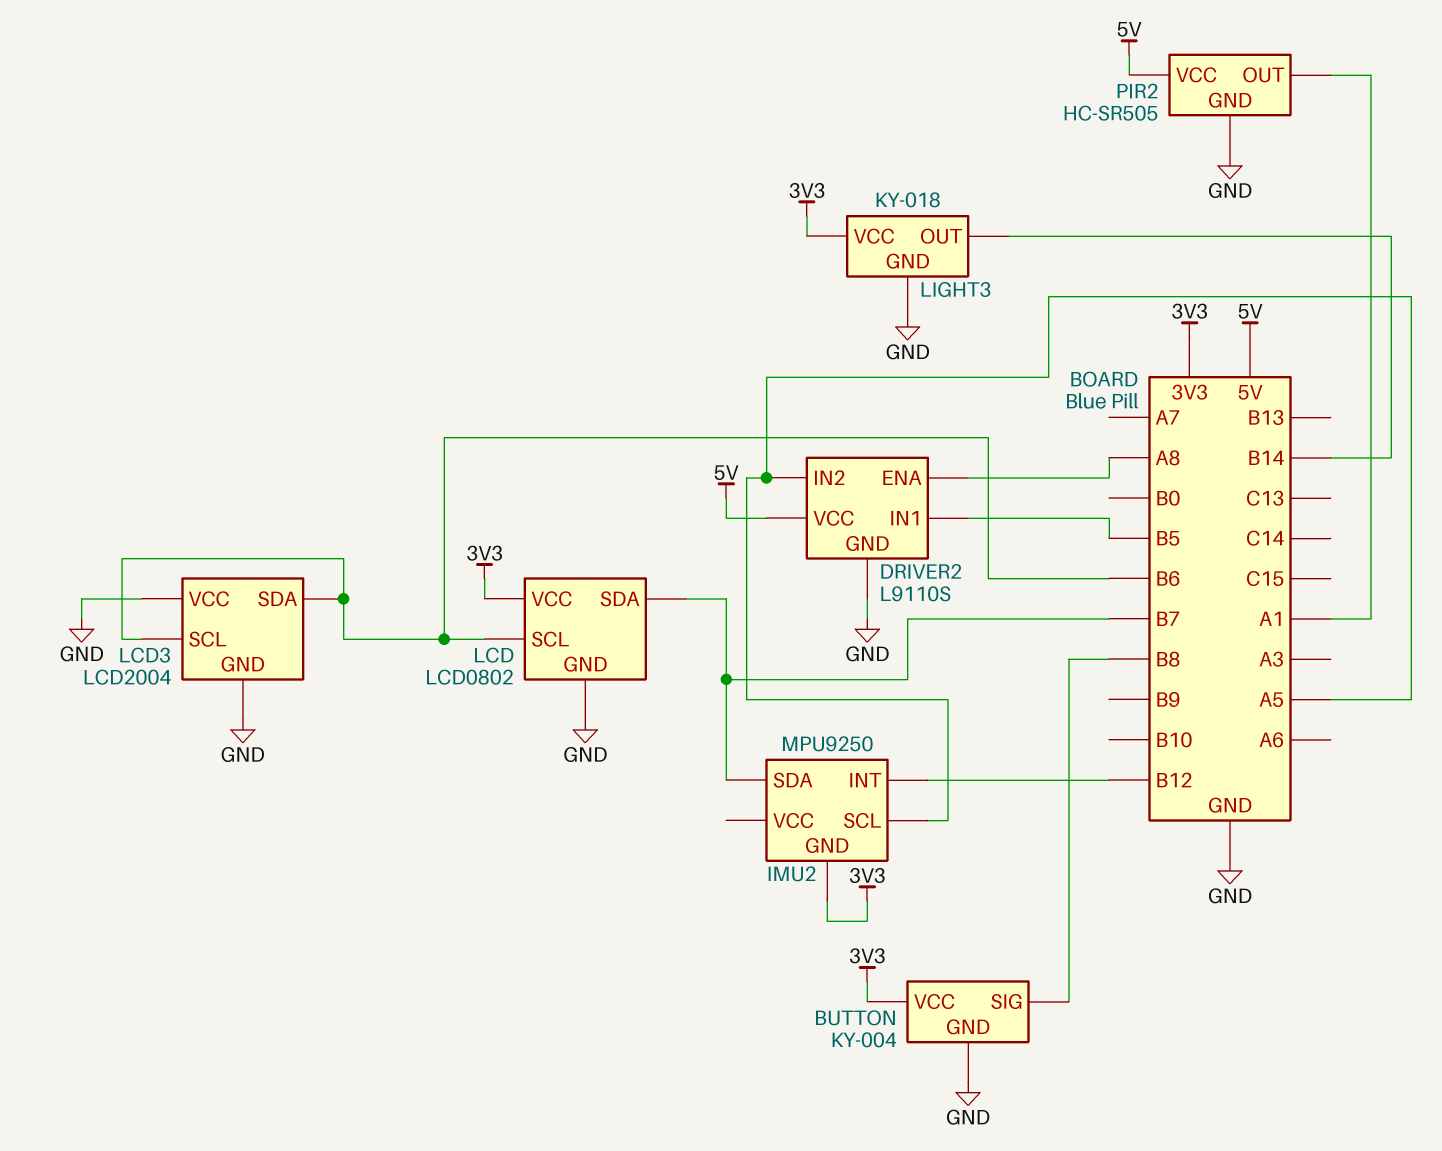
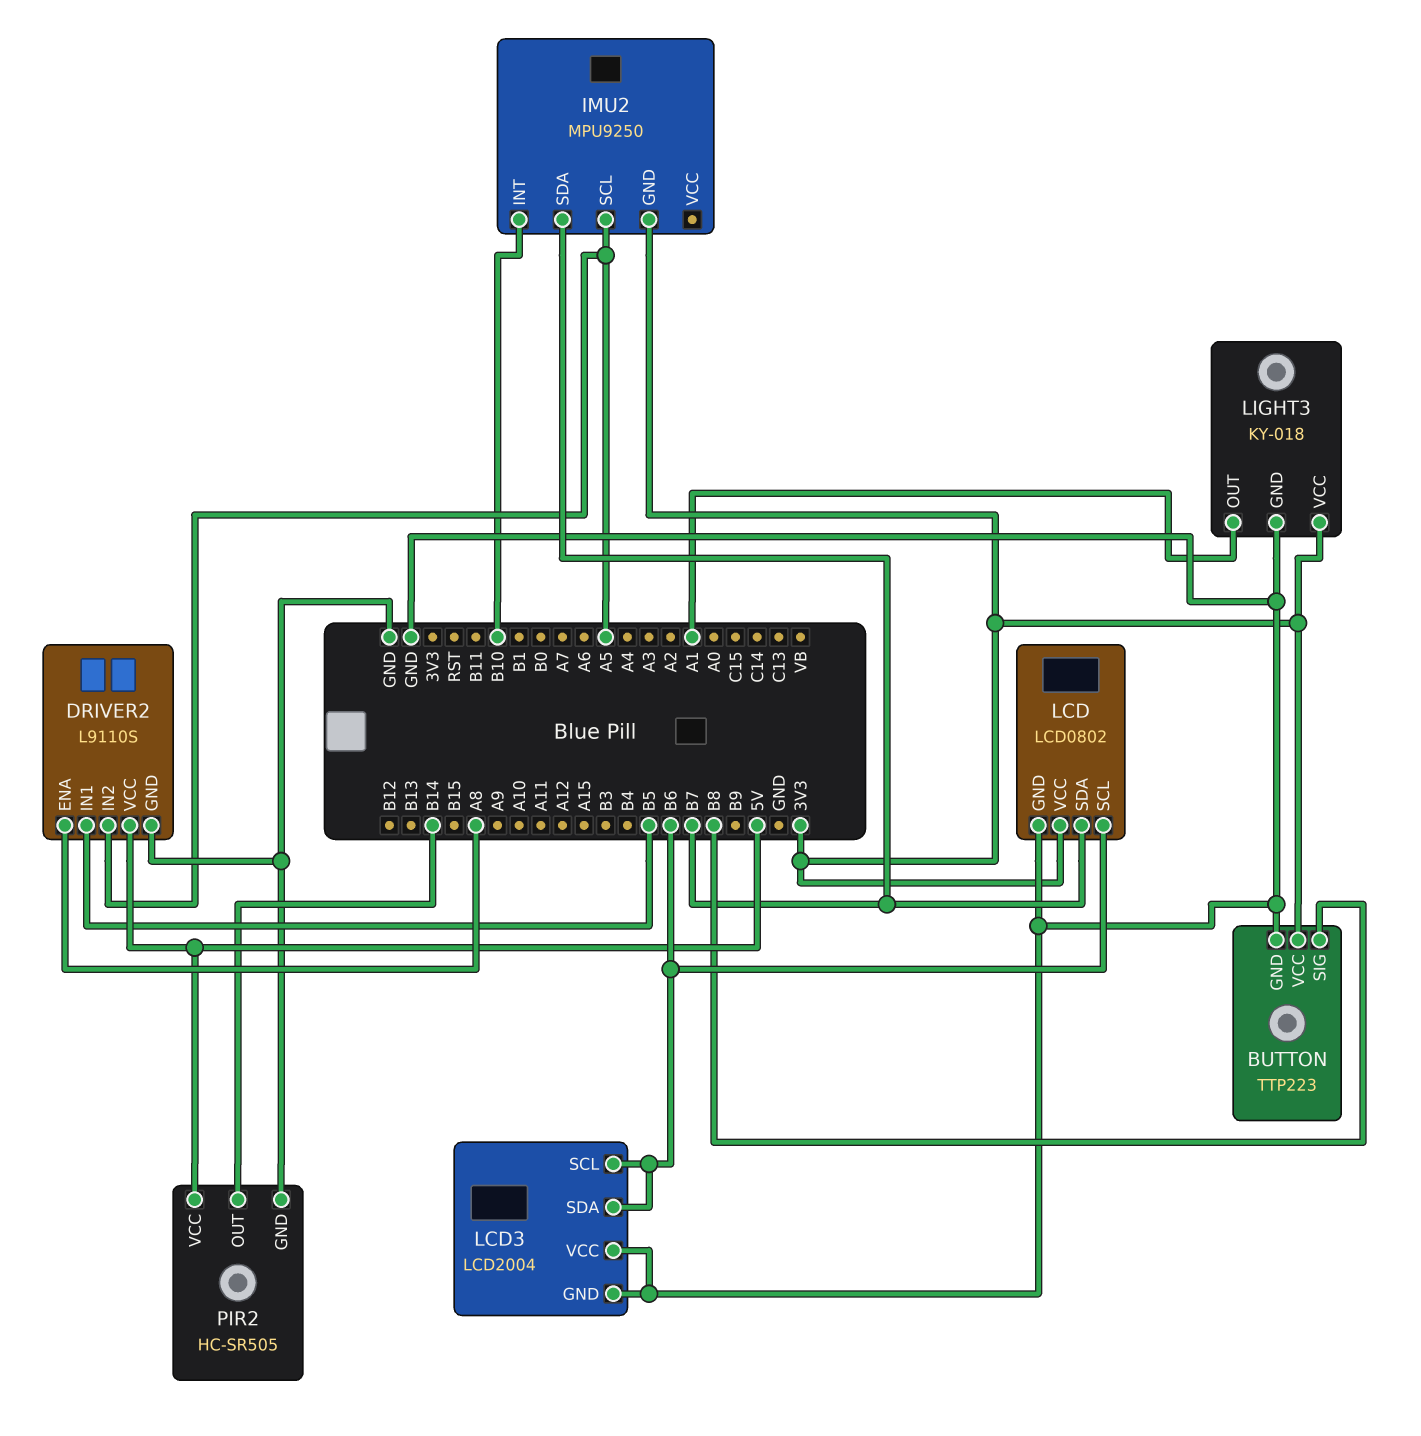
BUTTON: KY-004 -> TTP223
IMU2 pin INT: B12 -> B10
LIGHT3 pin OUT: B14 -> A1
PIR2 pin OUT: A1 -> B14

